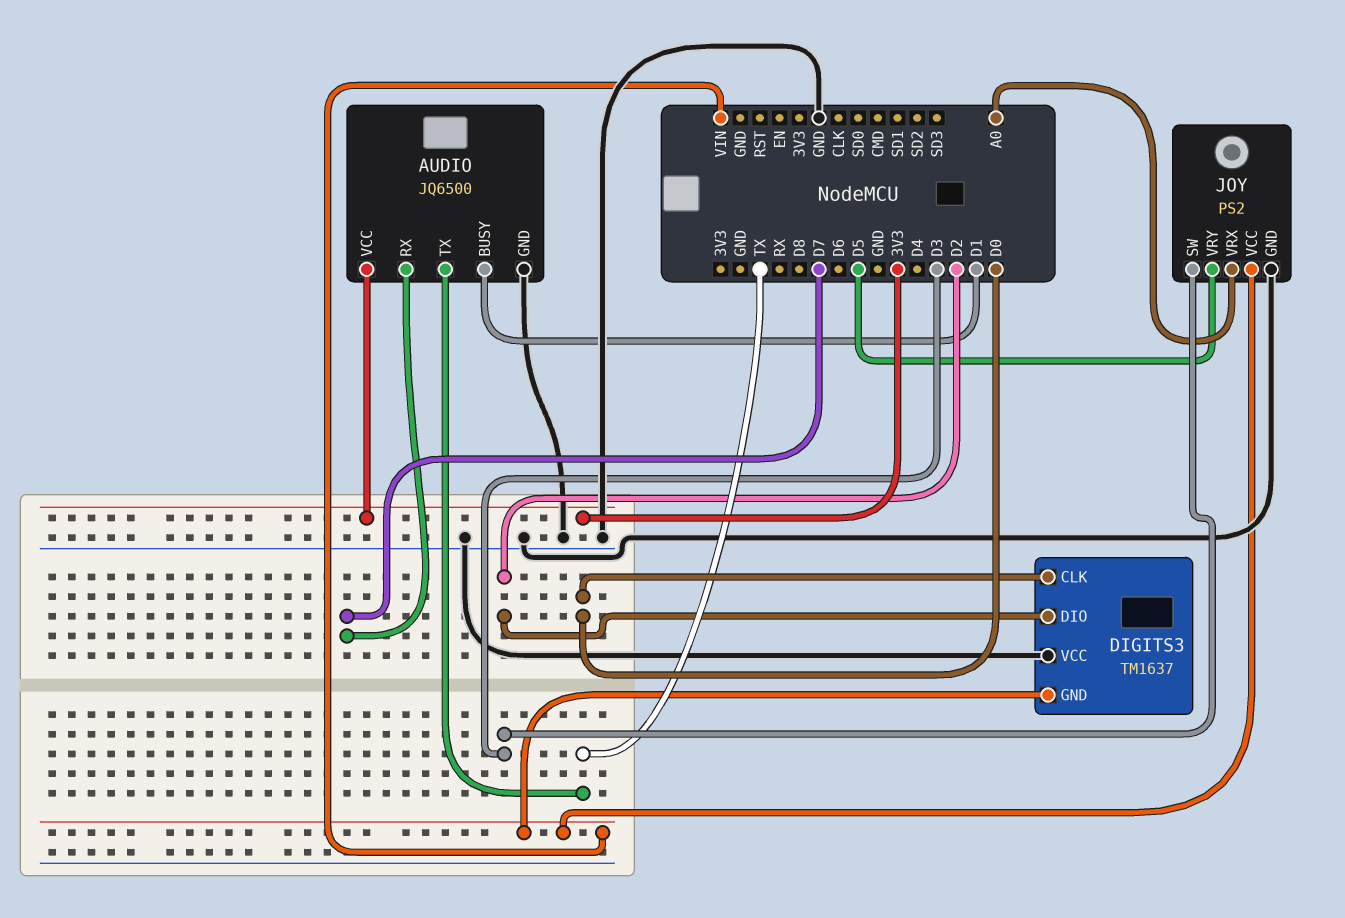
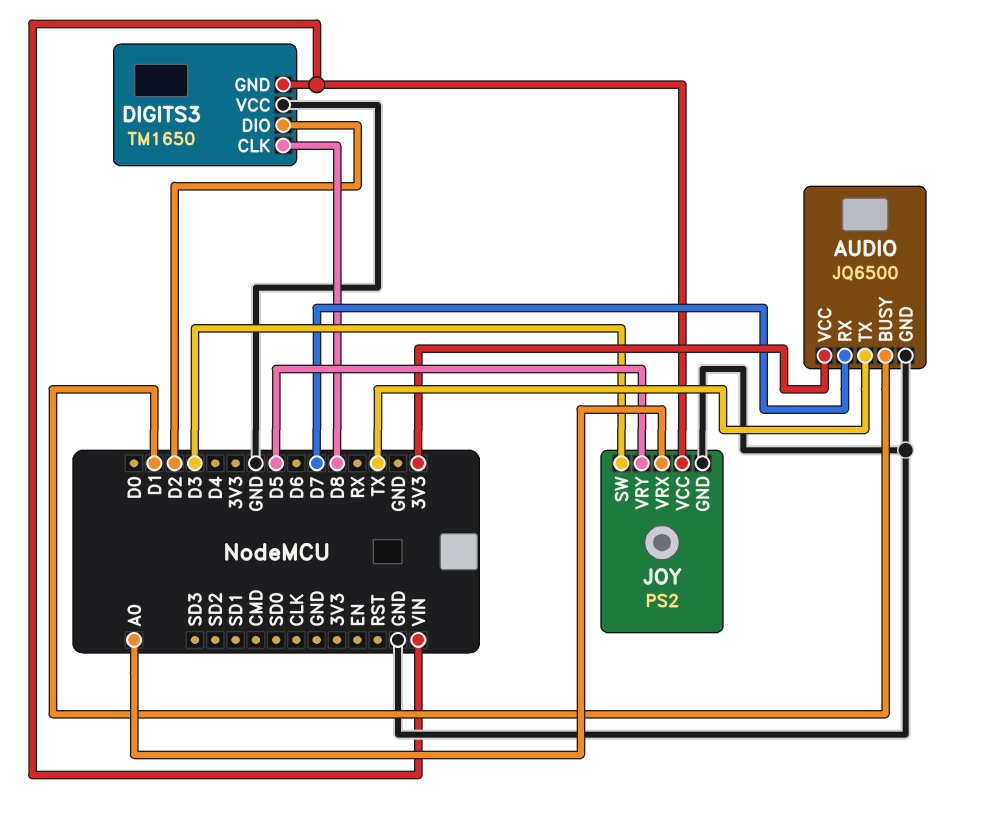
DIGITS3: TM1637 -> TM1650
DIGITS3 pin CLK: D0 -> D8

